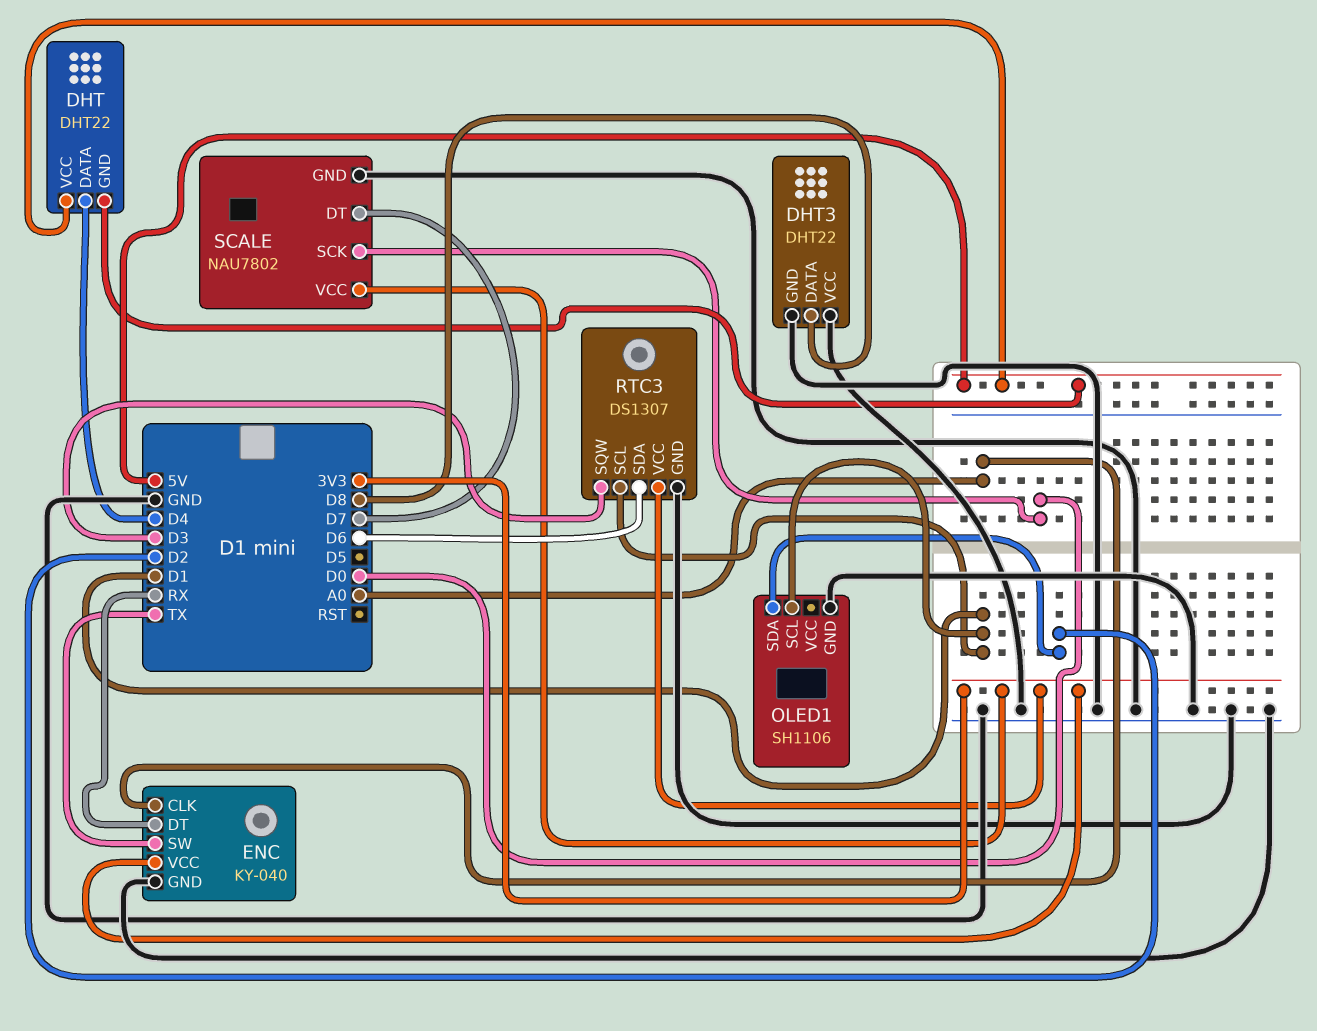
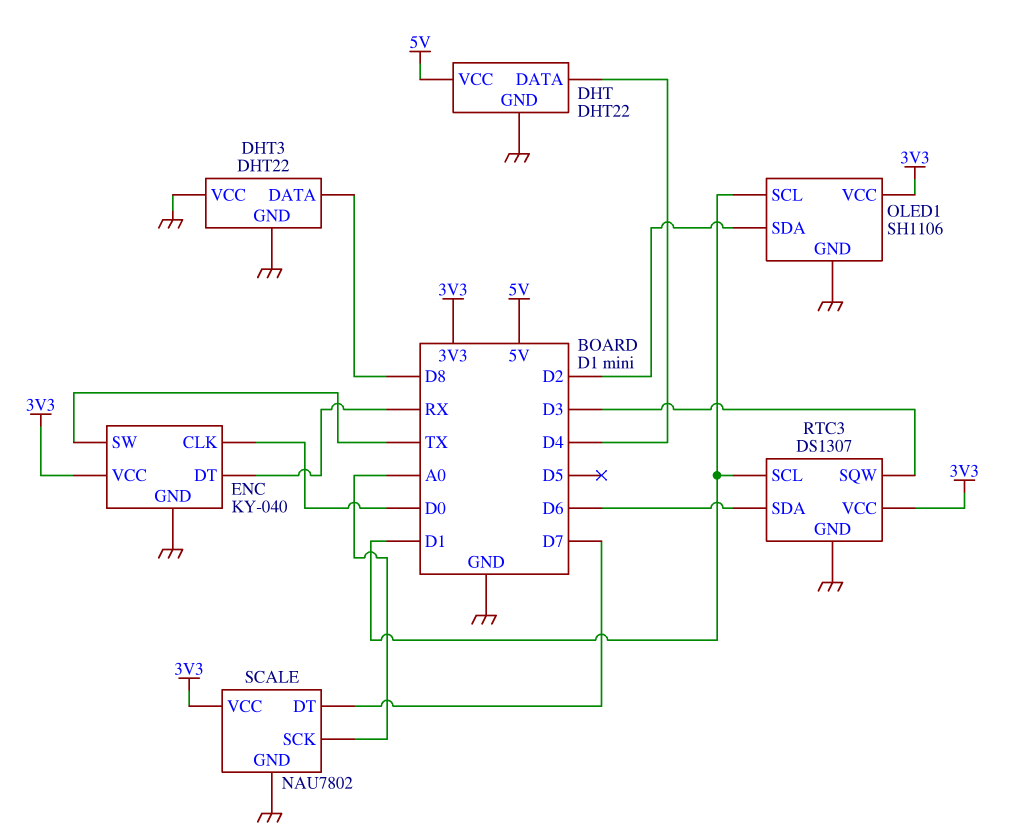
DHT pin GND: 5V -> GND
ENC pin CLK: A0 -> D0
OLED1 pin VCC: none -> 3V3
SCALE pin SCK: D0 -> A0

